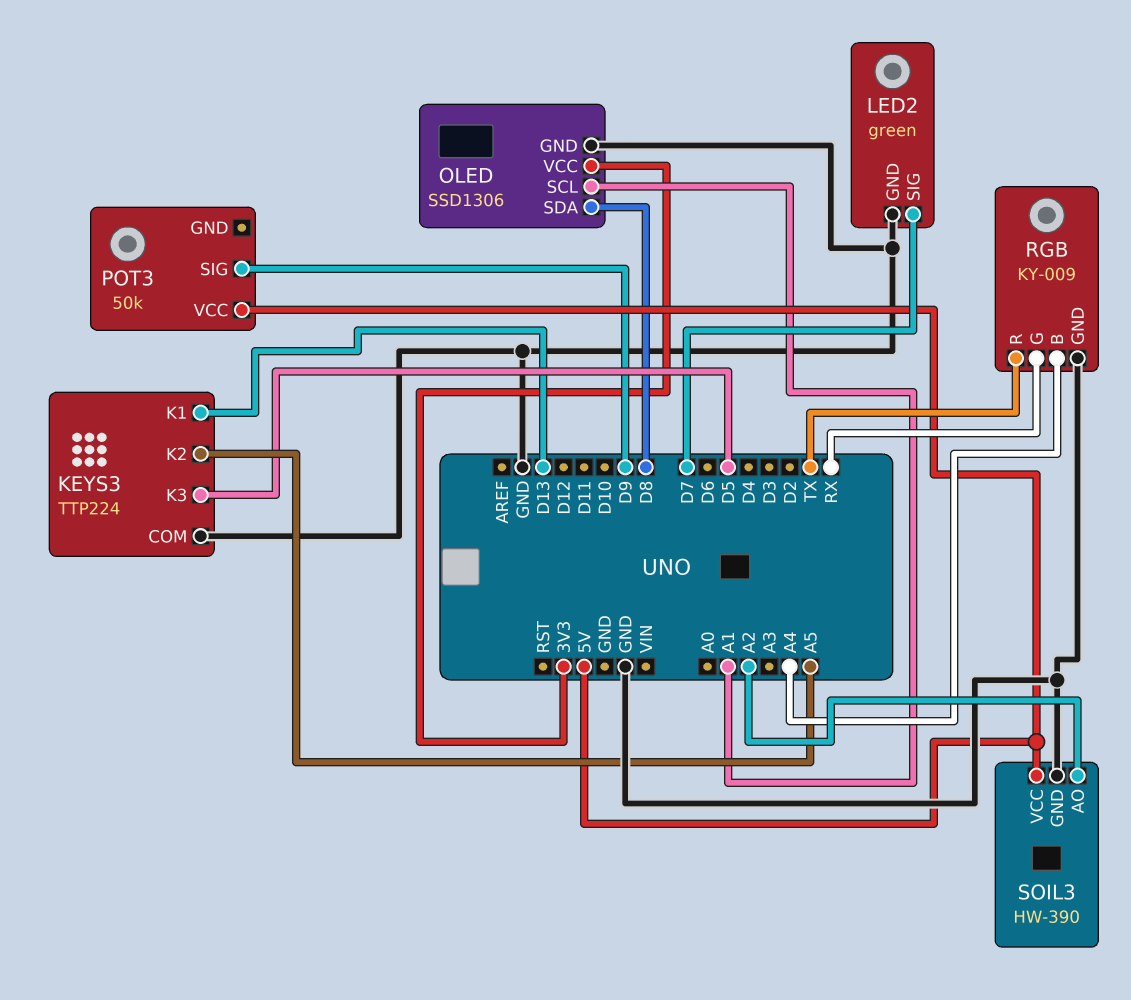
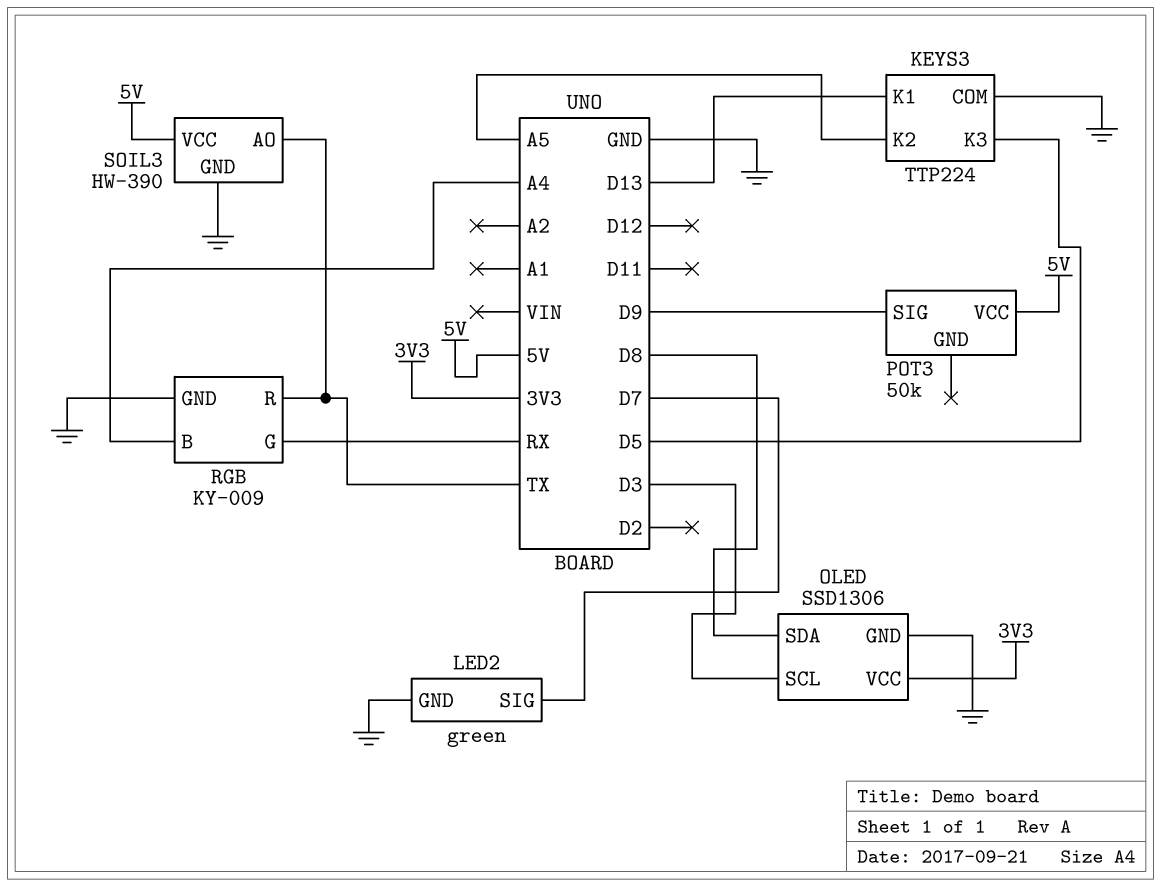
OLED pin SCL: A1 -> D3
SOIL3 pin AO: A2 -> TX

